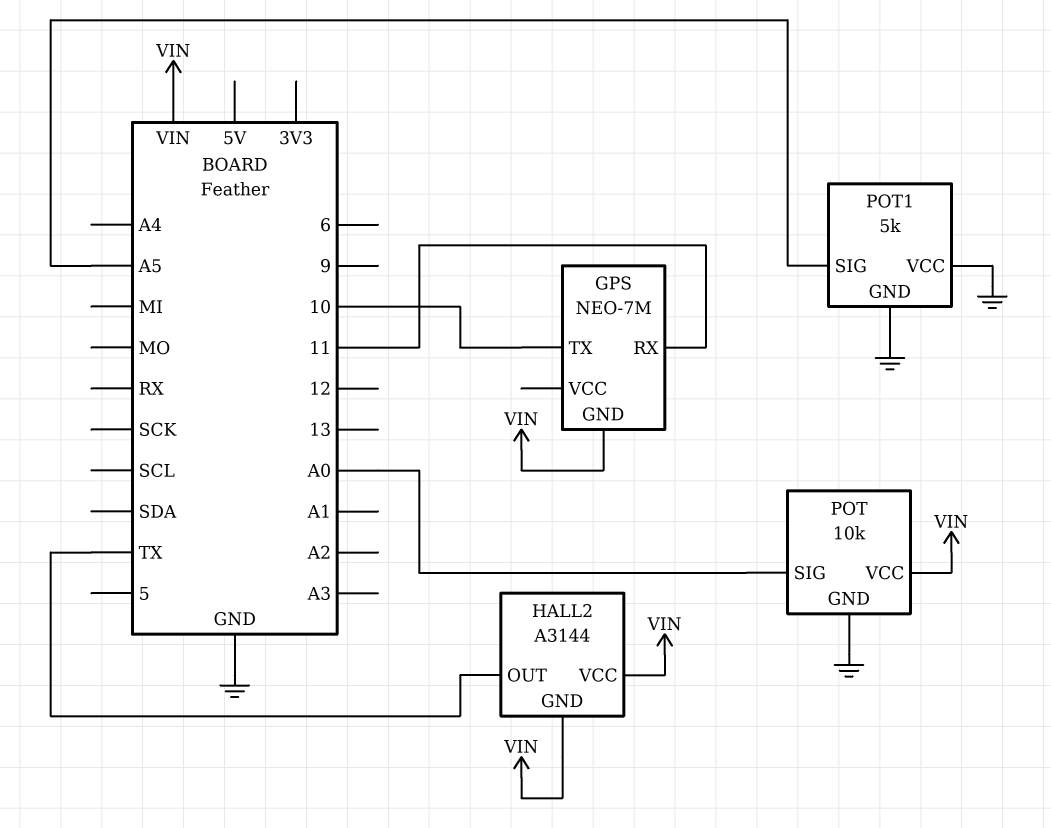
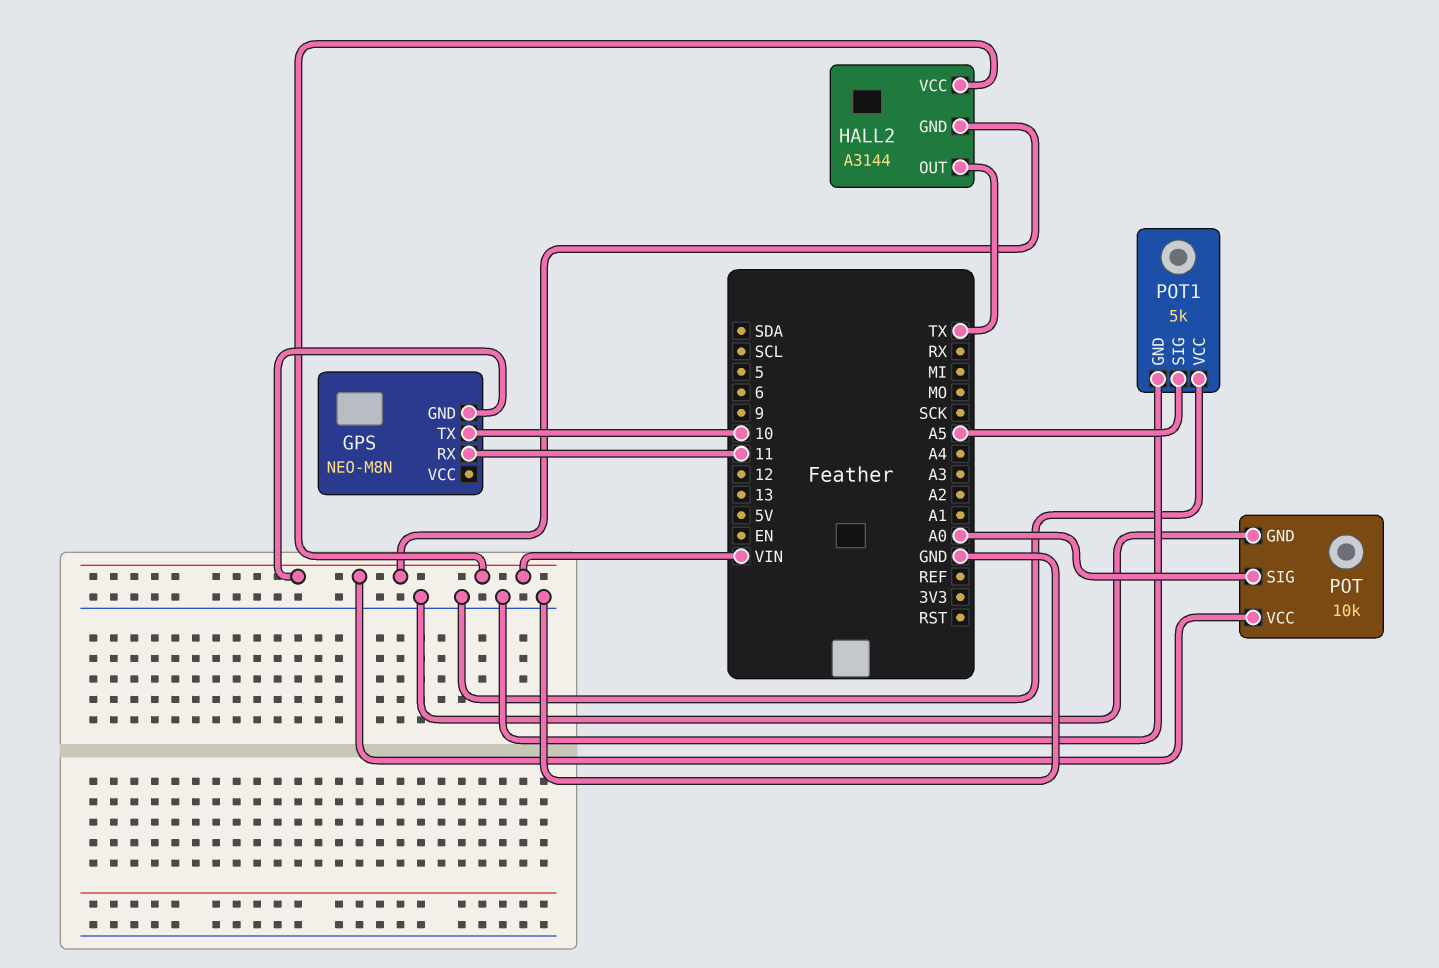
GPS: NEO-7M -> NEO-M8N

